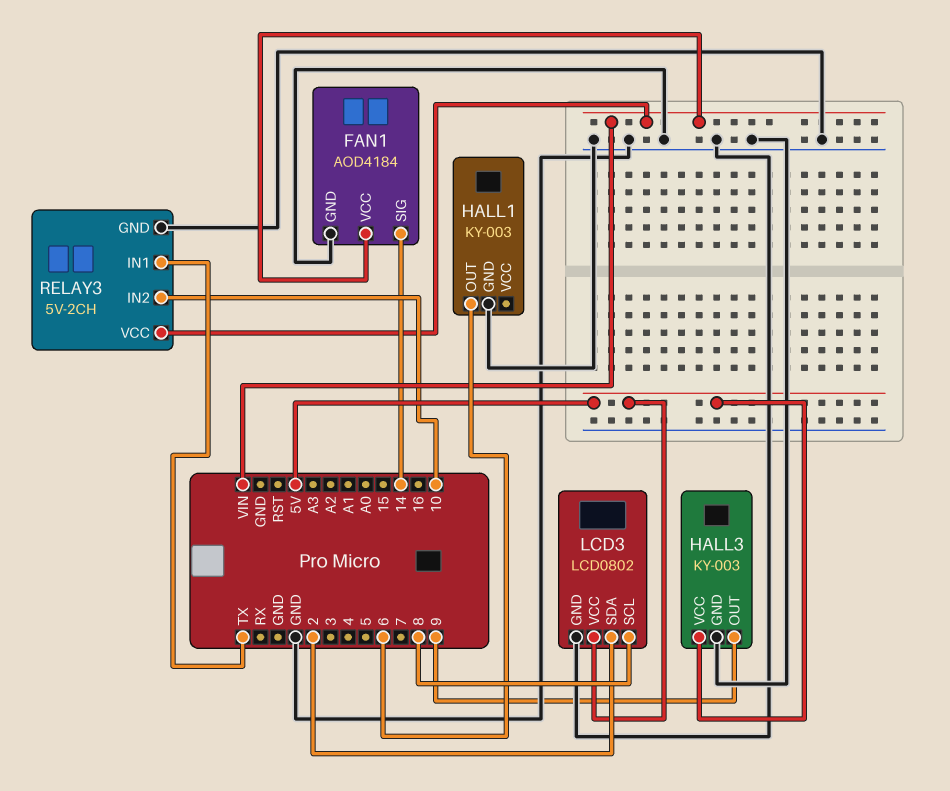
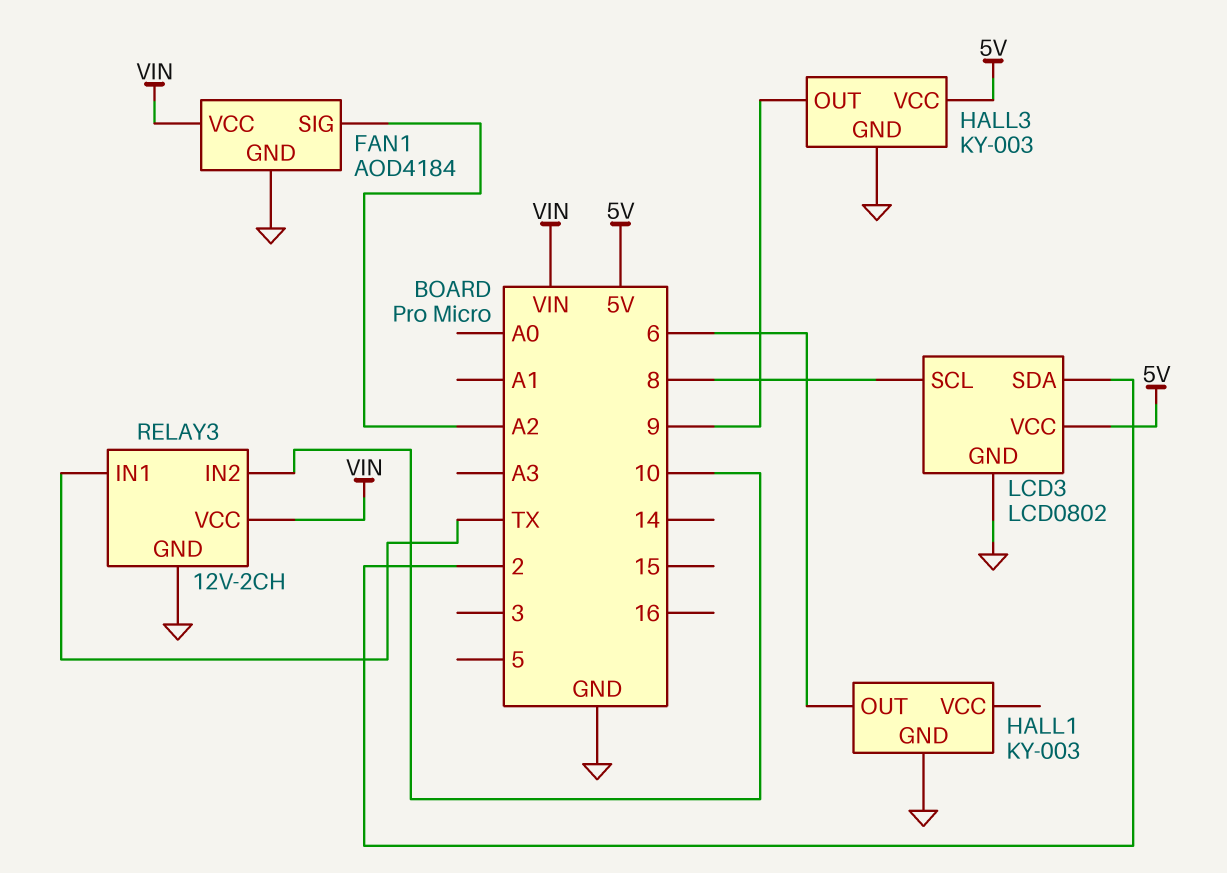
FAN1 pin SIG: 14 -> A2
RELAY3: 5V-2CH -> 12V-2CH

